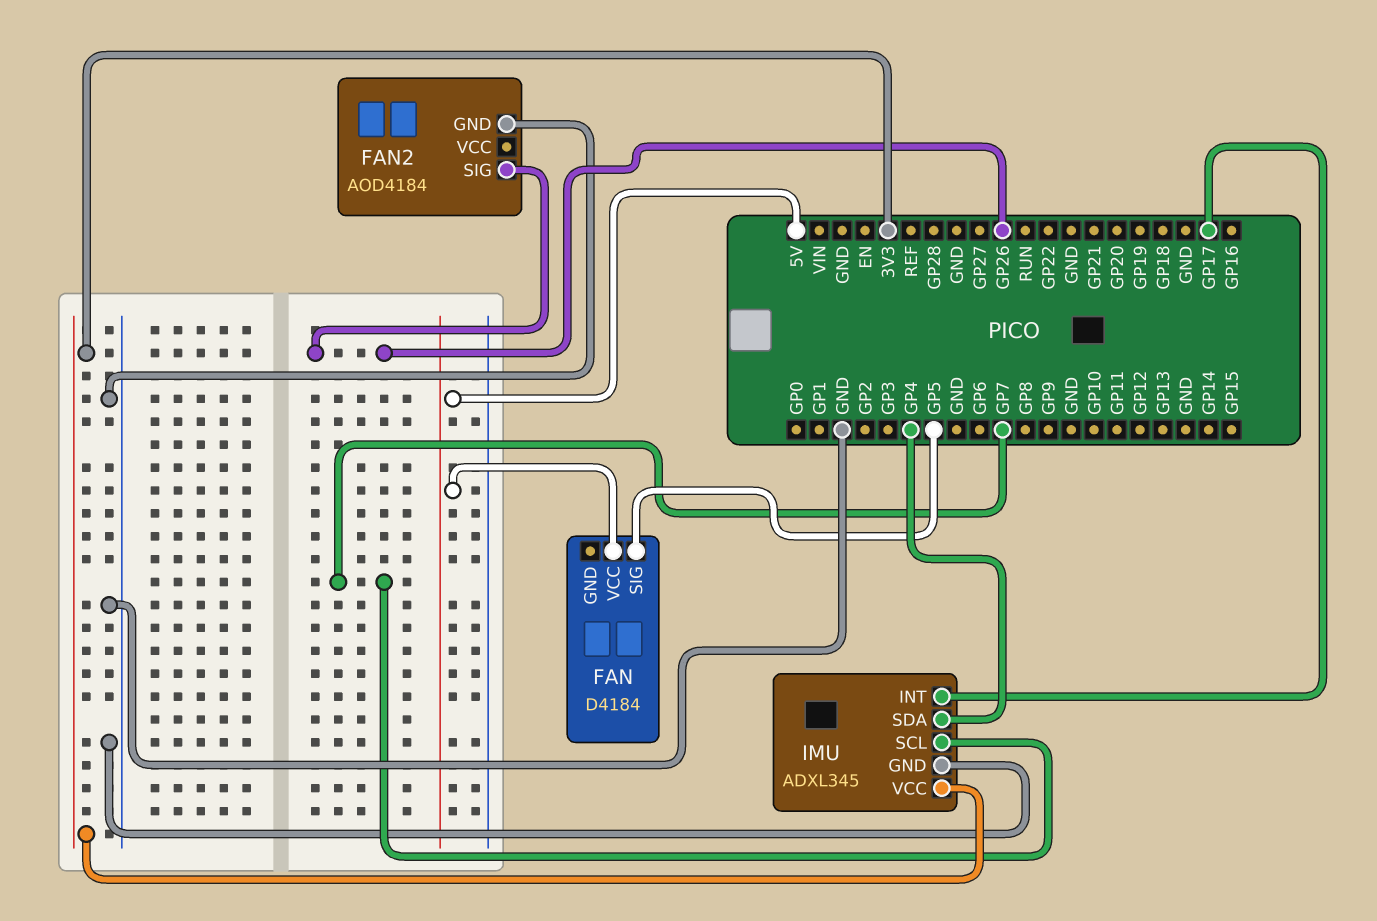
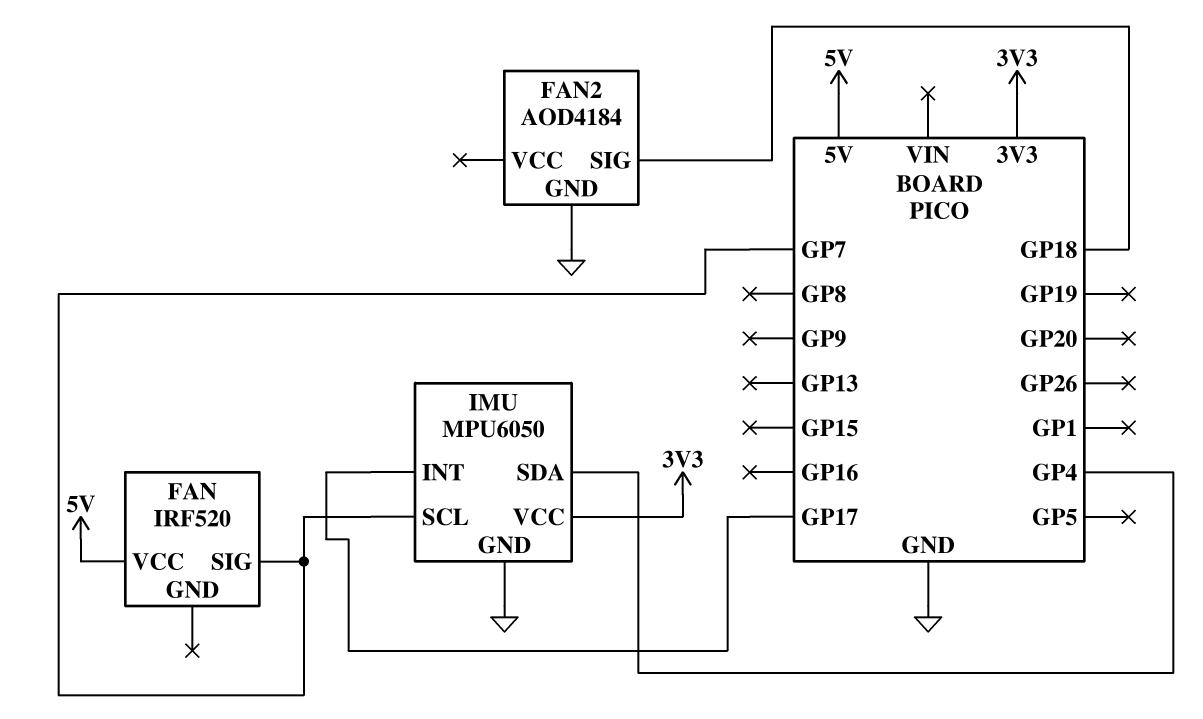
FAN: D4184 -> IRF520
FAN pin SIG: GP5 -> GP7
FAN2 pin SIG: GP26 -> GP18
IMU: ADXL345 -> MPU6050

